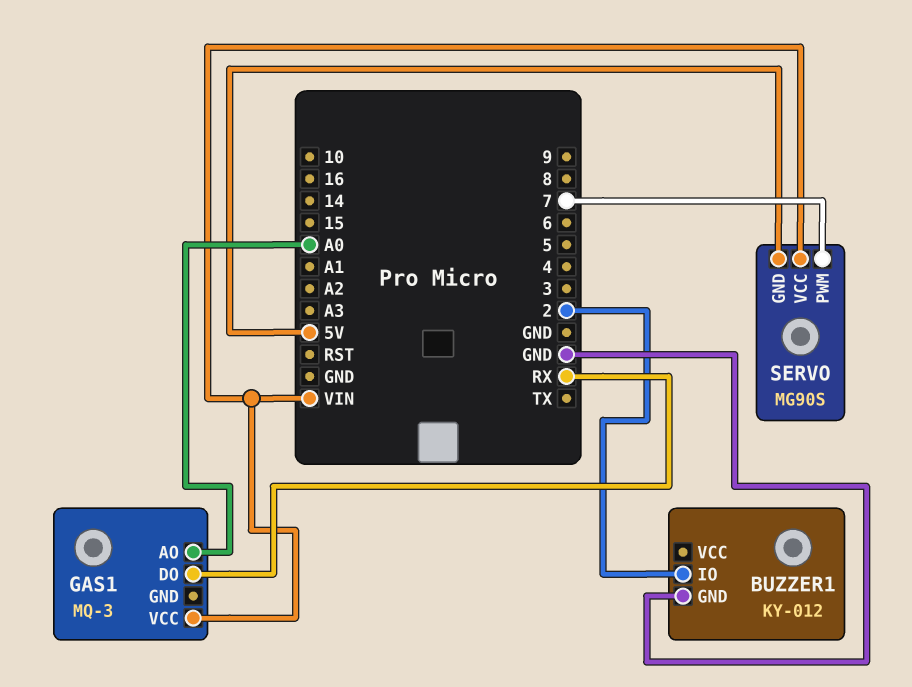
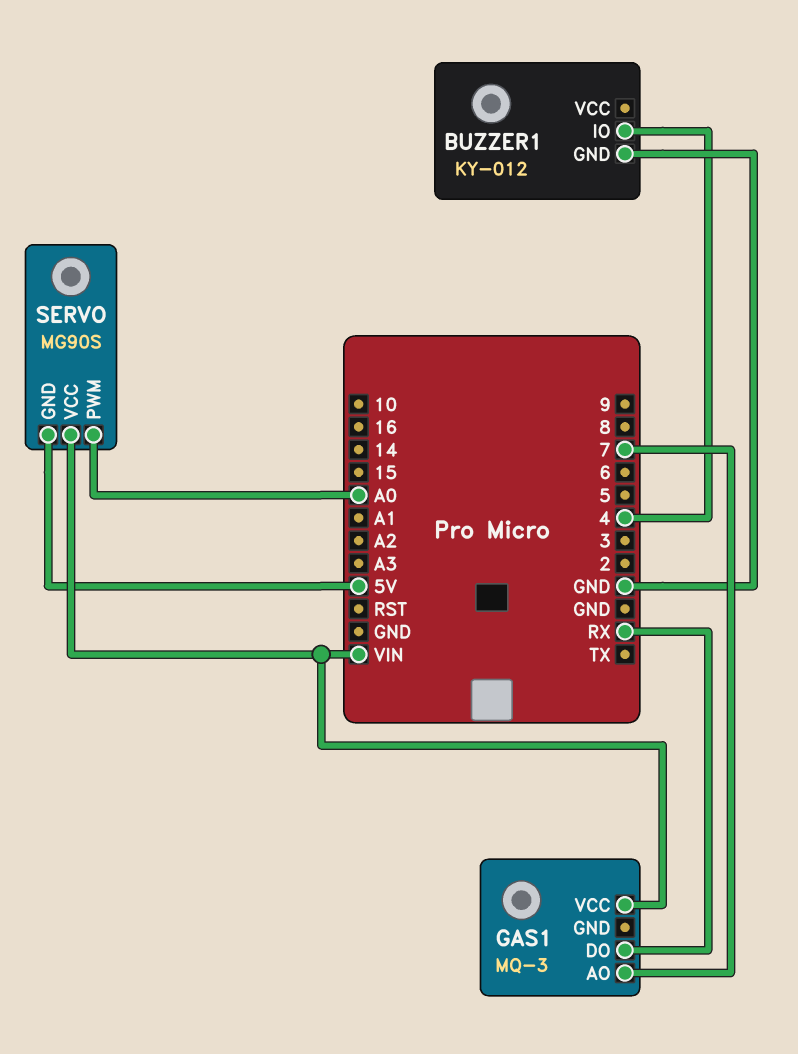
BUZZER1 pin IO: 2 -> 4
GAS1 pin AO: A0 -> 7
SERVO pin PWM: 7 -> A0

